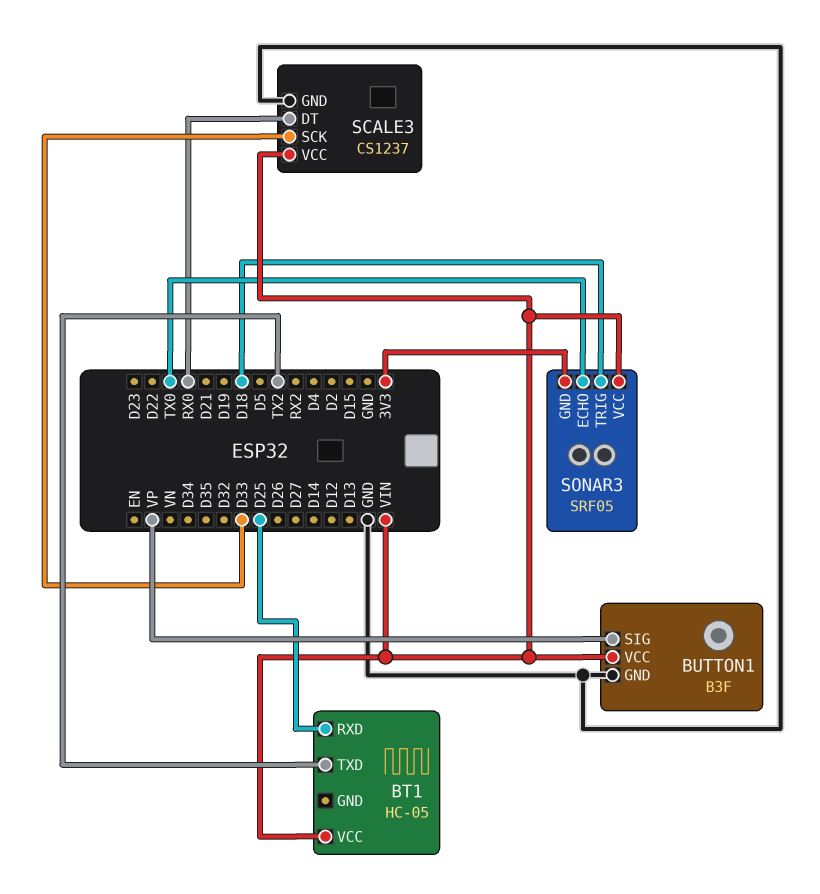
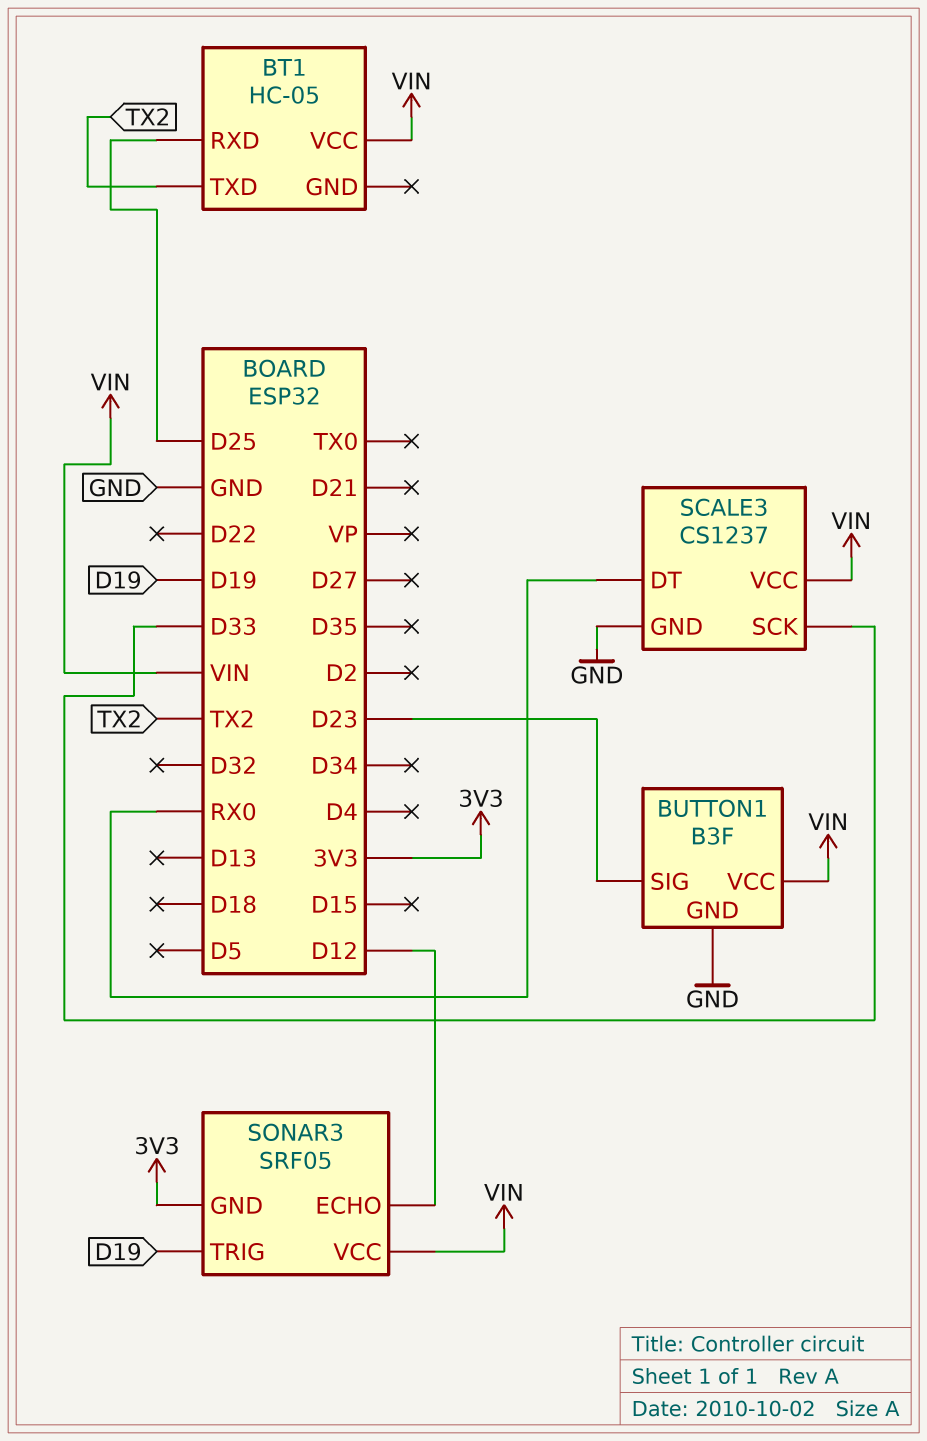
BUTTON1 pin SIG: VP -> D23
SONAR3 pin ECHO: TX0 -> D12
SONAR3 pin TRIG: D18 -> D19

